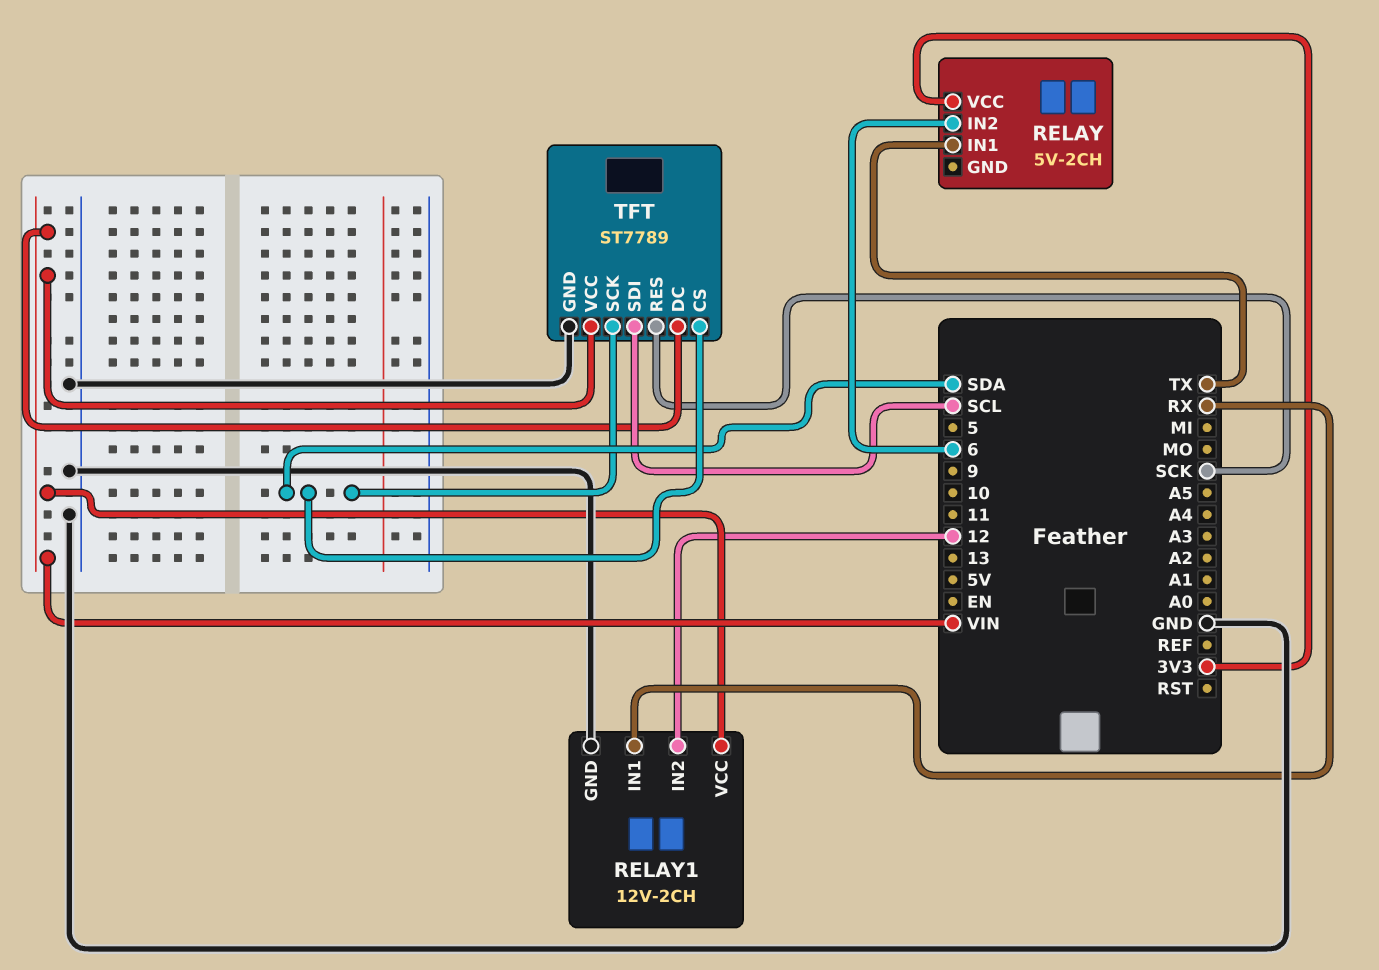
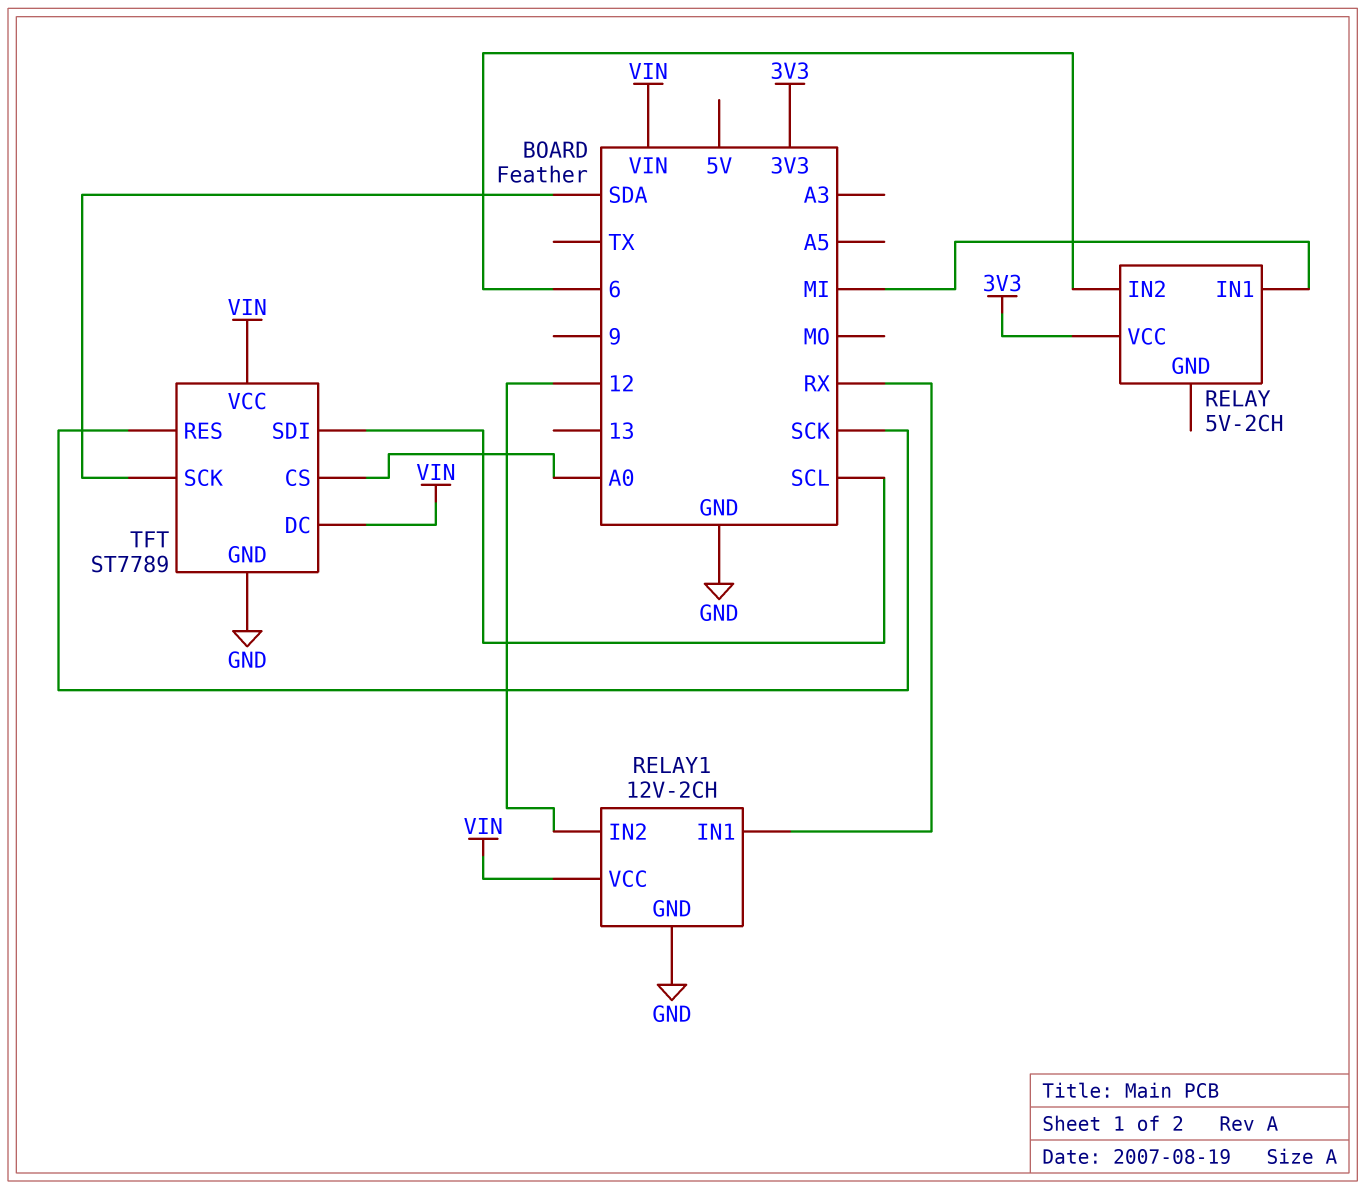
RELAY pin IN1: TX -> MI
TFT pin CS: SDA -> A0

